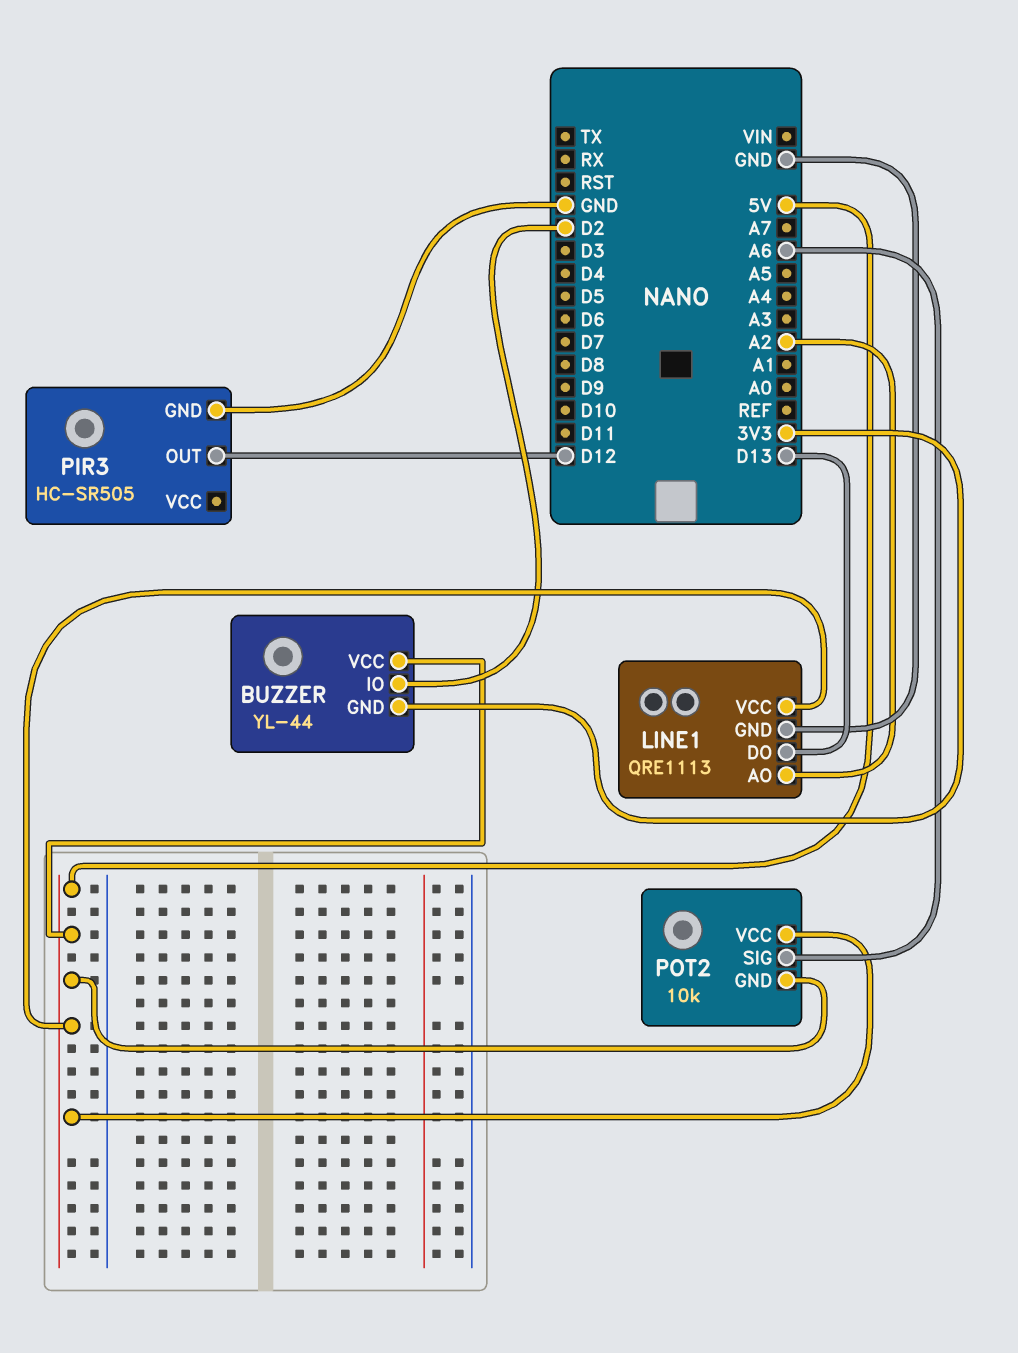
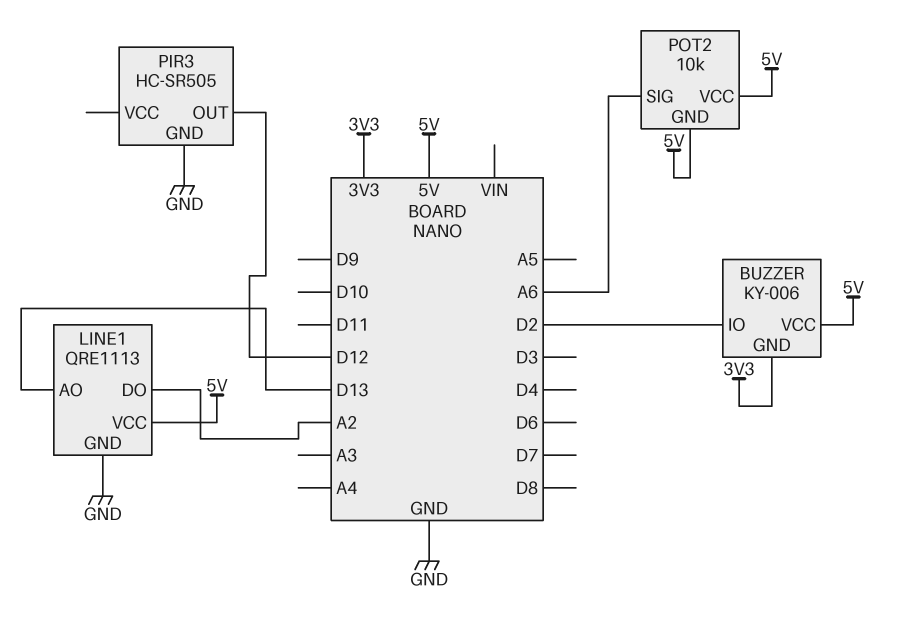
BUZZER: YL-44 -> KY-006
LINE1 pin AO: A2 -> D13
LINE1 pin DO: D13 -> A2

